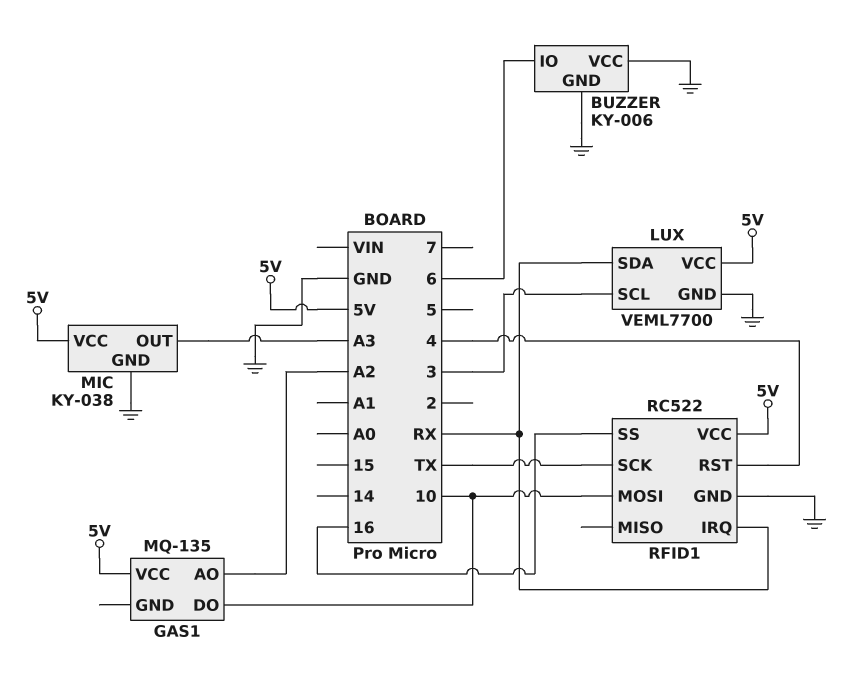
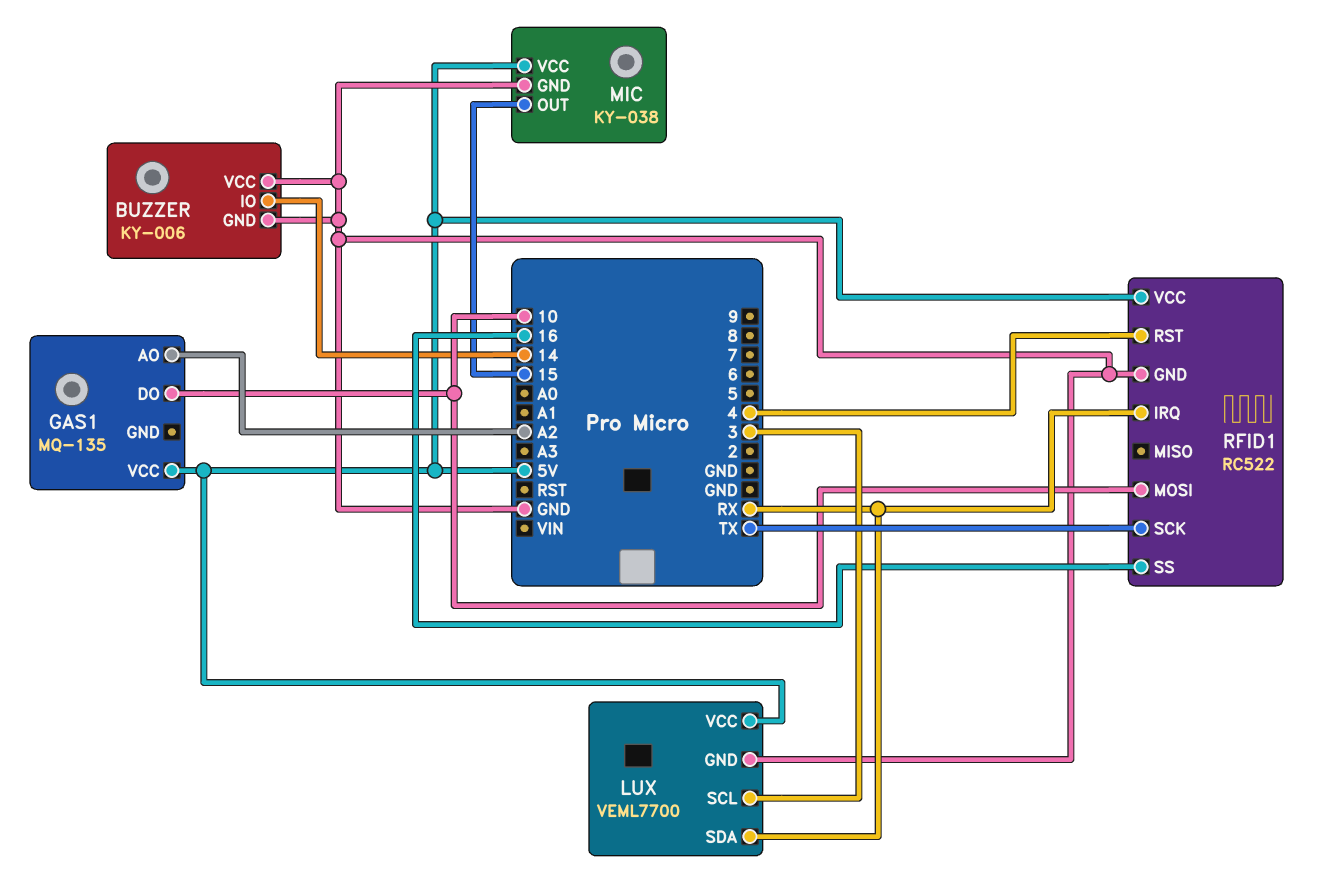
BUZZER pin IO: 6 -> 14
MIC pin OUT: A3 -> 15

